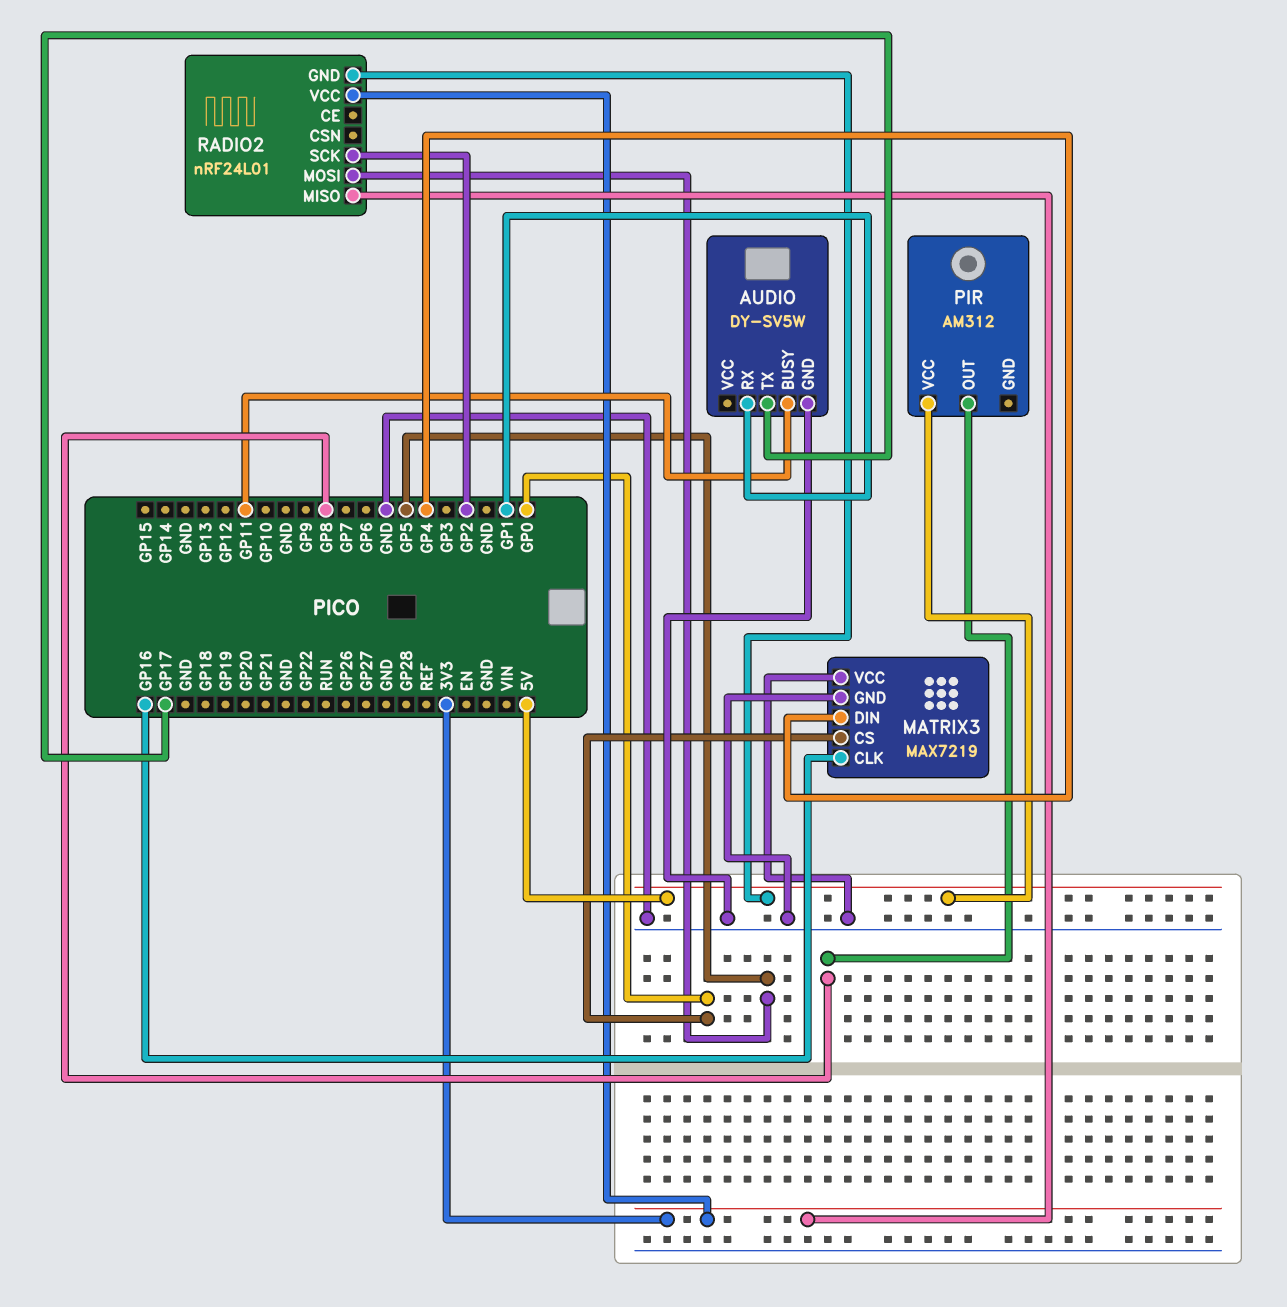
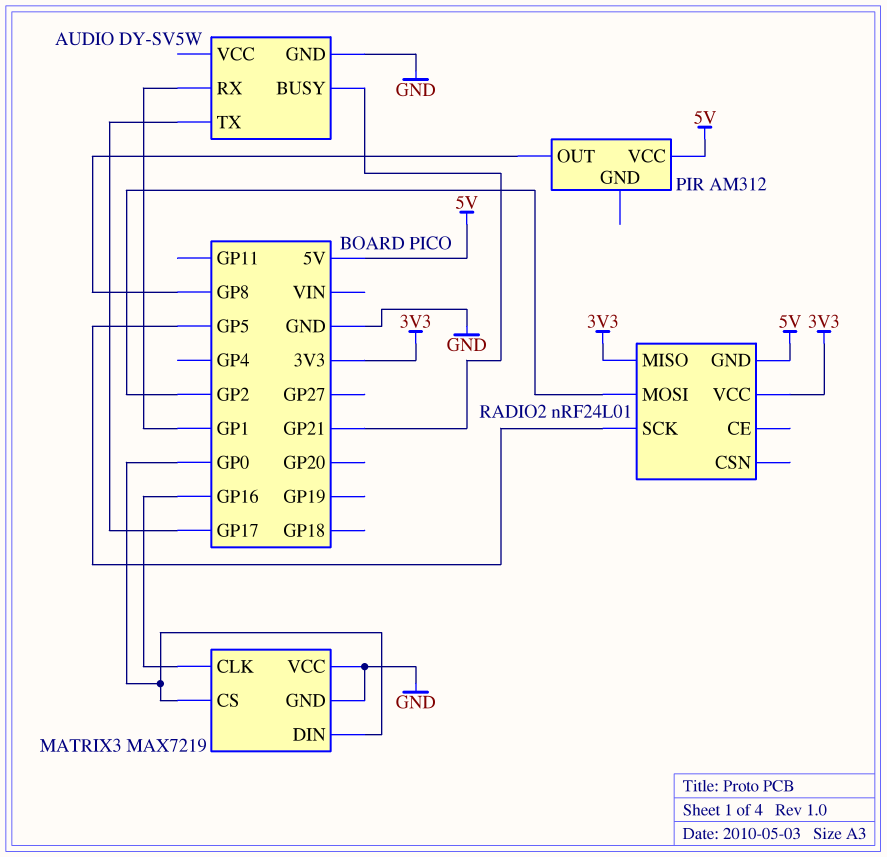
AUDIO pin BUSY: GP11 -> GP21
MATRIX3 pin DIN: GP4 -> GP0
RADIO2 pin MOSI: GP5 -> GP2
RADIO2 pin SCK: GP2 -> GP5

